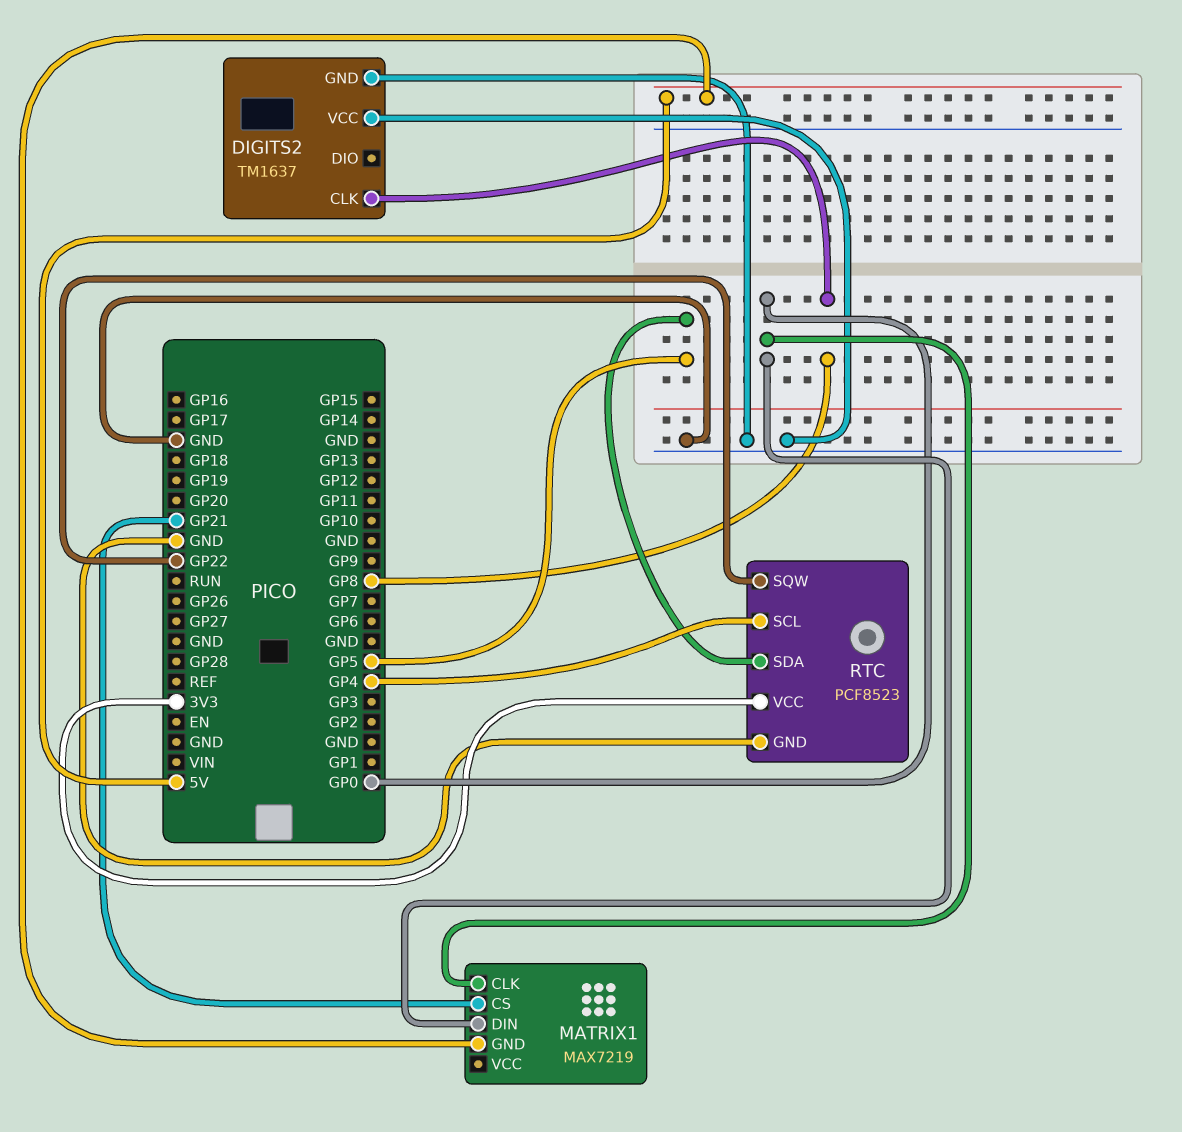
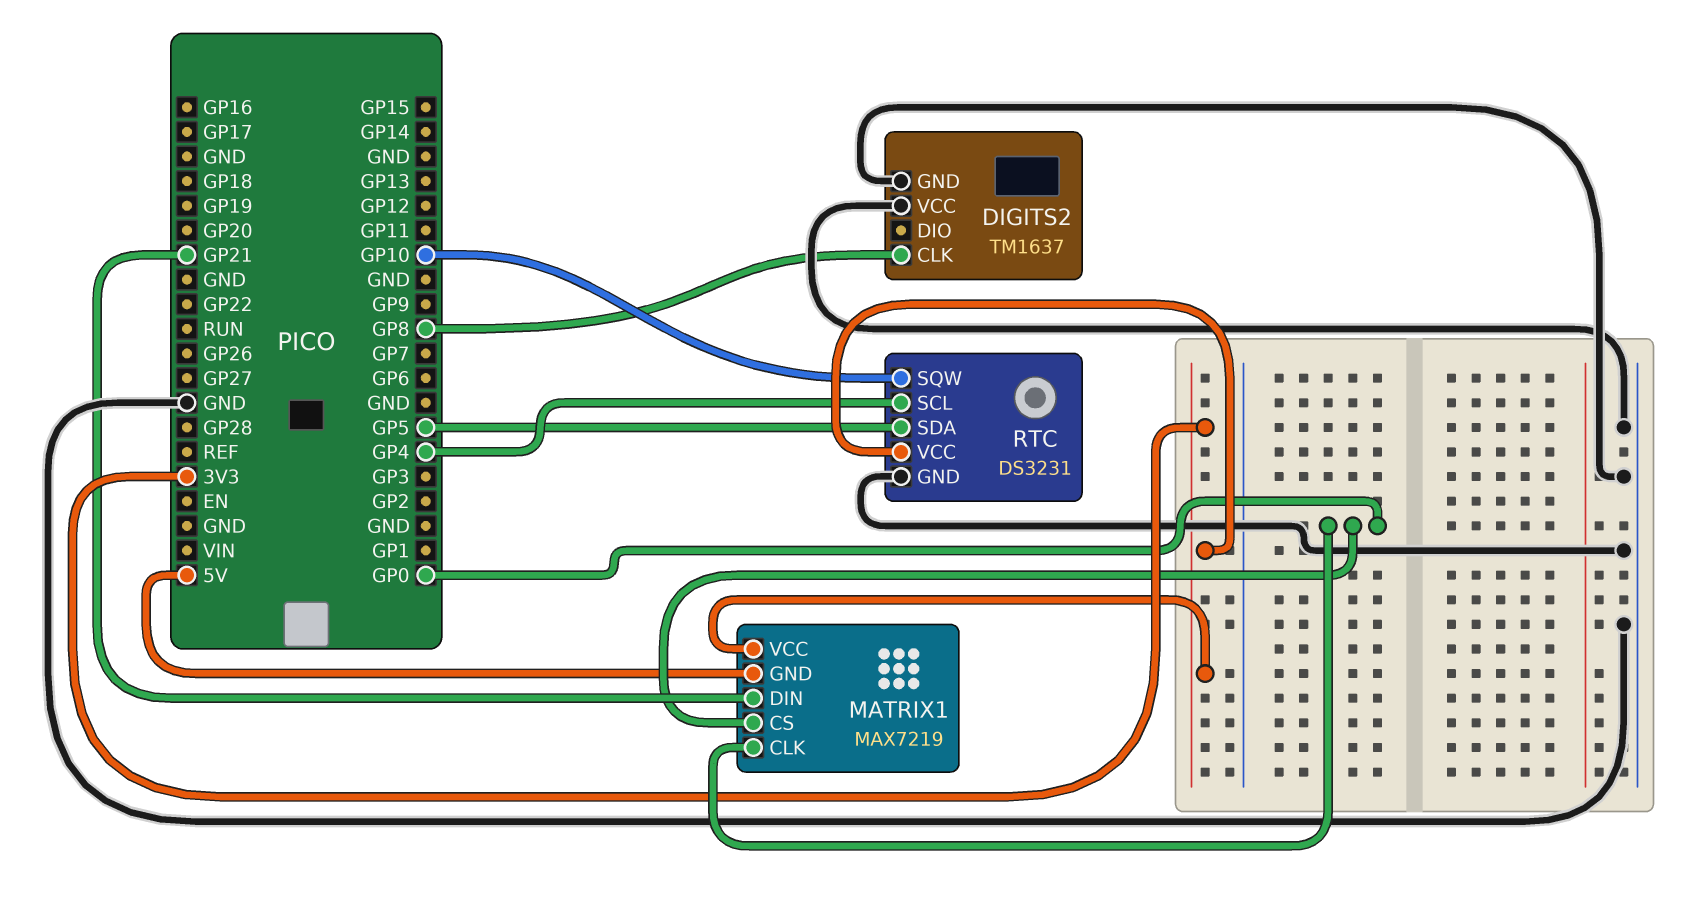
MATRIX1 pin CS: GP21 -> GP0
MATRIX1 pin DIN: GP0 -> GP21
MATRIX1 pin VCC: none -> 3V3
RTC: PCF8523 -> DS3231
RTC pin SQW: GP22 -> GP10

